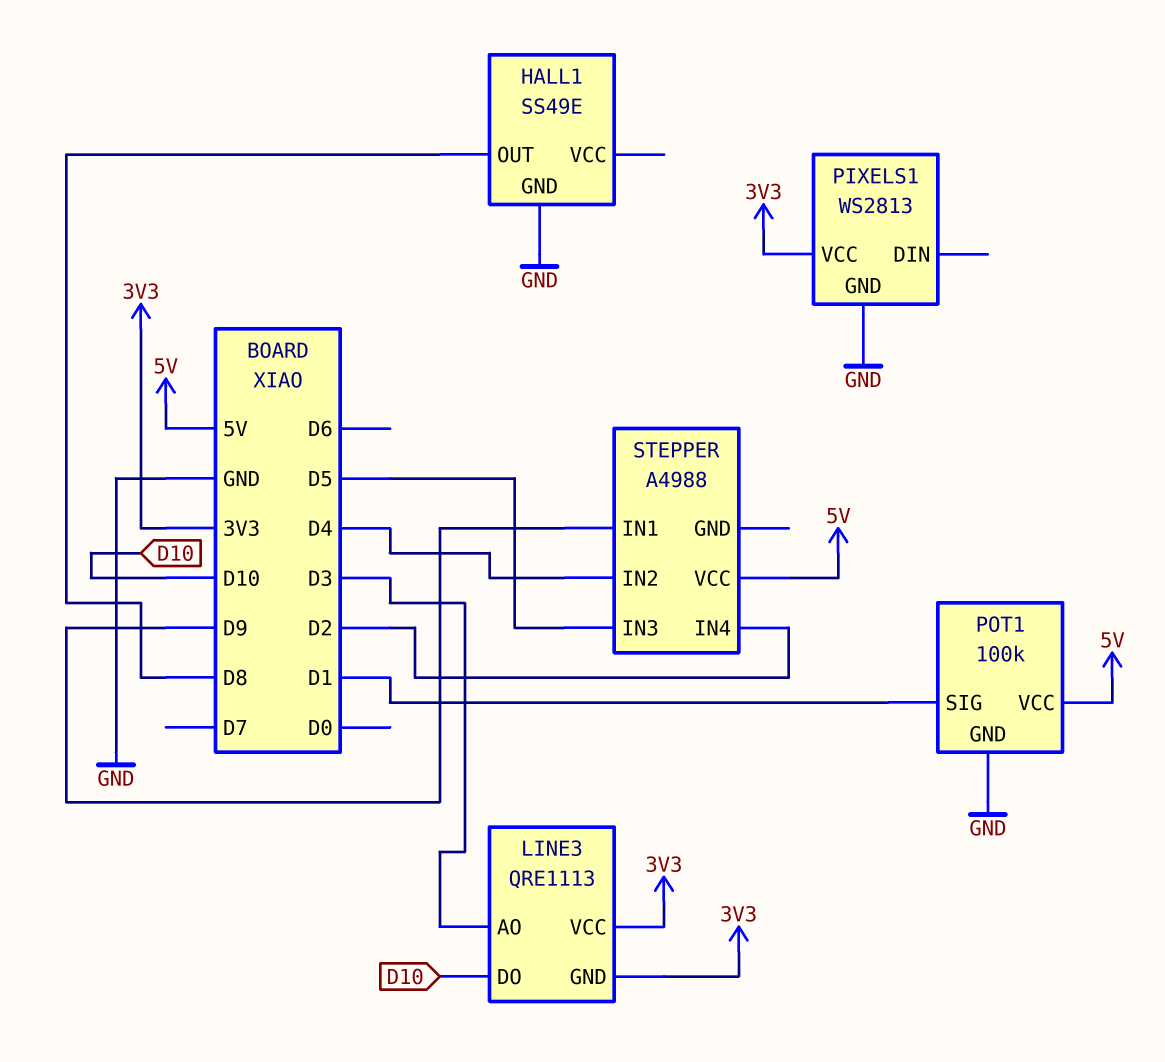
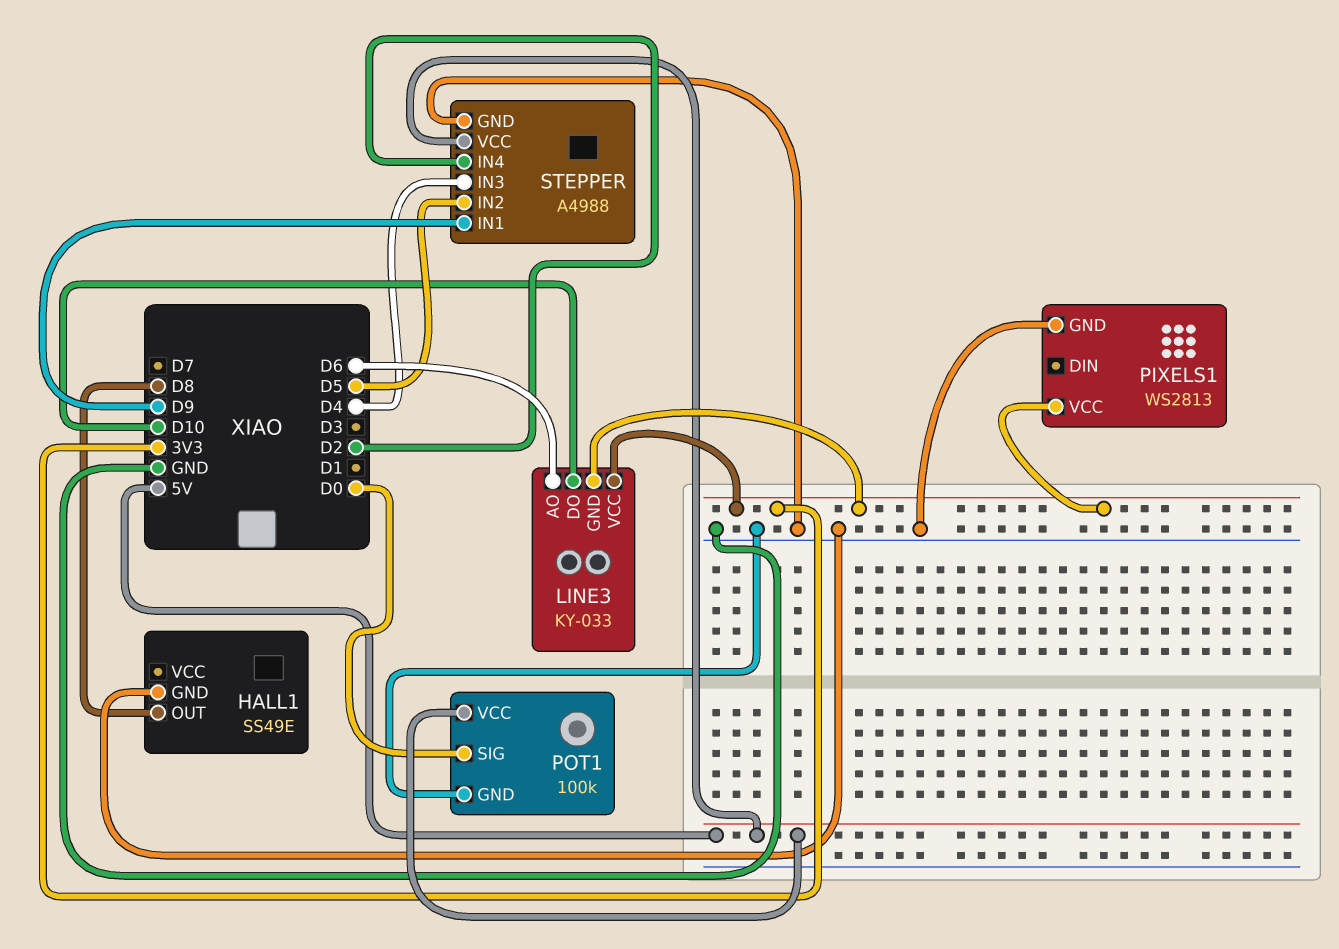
LINE3: QRE1113 -> KY-033
LINE3 pin AO: D3 -> D6
POT1 pin SIG: D1 -> D0
STEPPER pin GND: none -> GND
STEPPER pin IN2: D4 -> D5
STEPPER pin IN3: D5 -> D4

